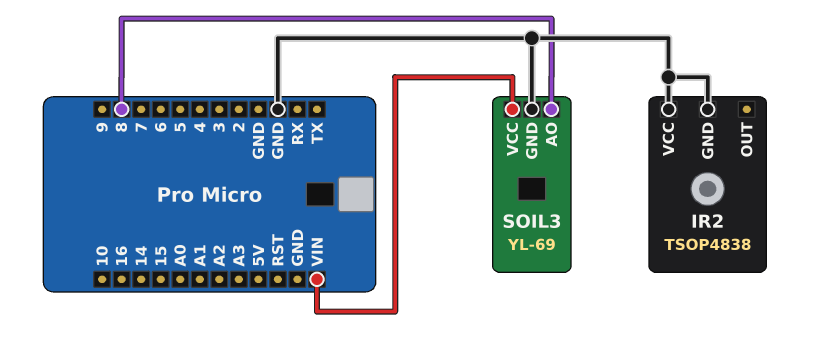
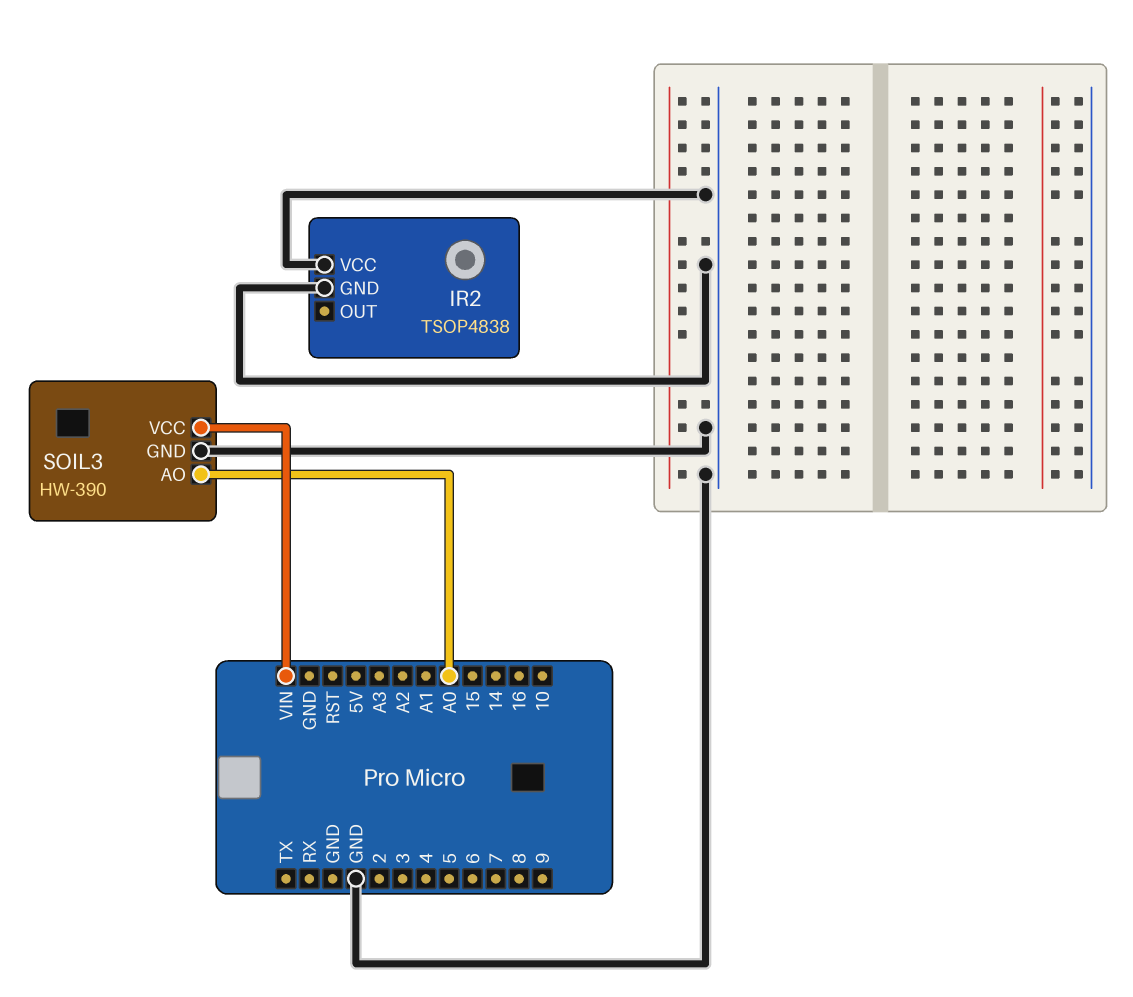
SOIL3: YL-69 -> HW-390
SOIL3 pin AO: 8 -> A0

